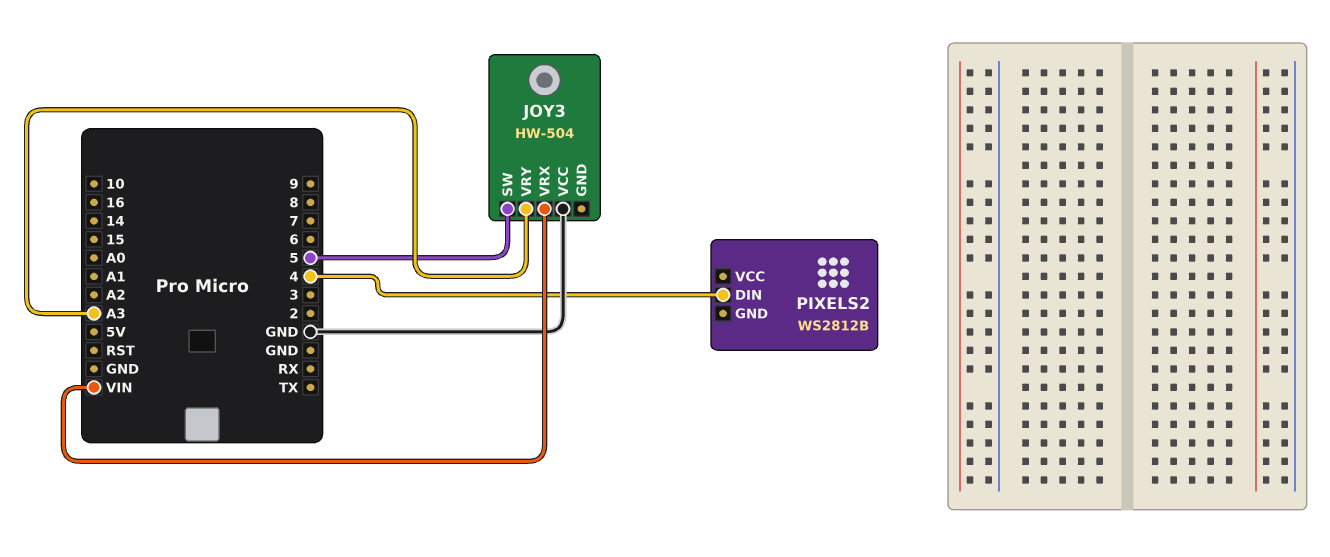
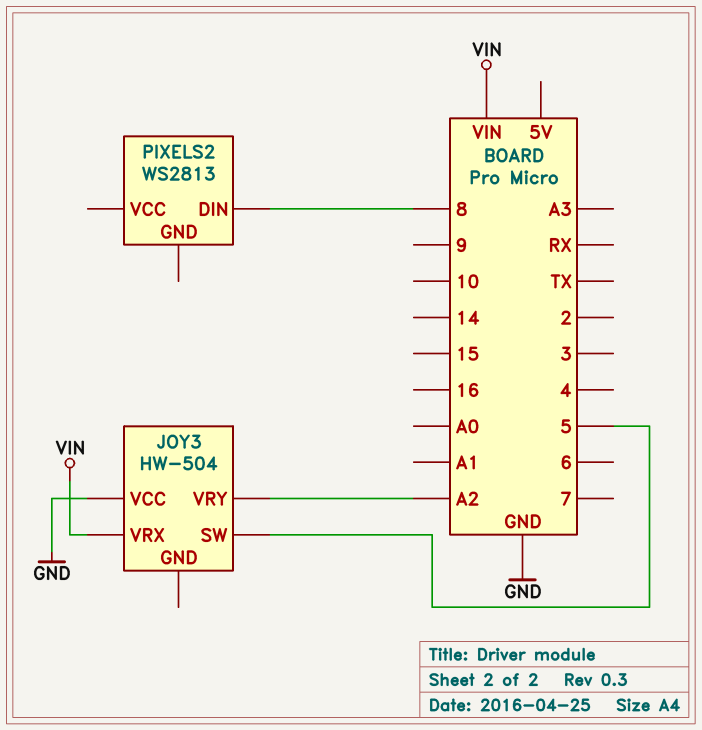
JOY3 pin VRY: A3 -> A2
PIXELS2: WS2812B -> WS2813
PIXELS2 pin DIN: 4 -> 8

